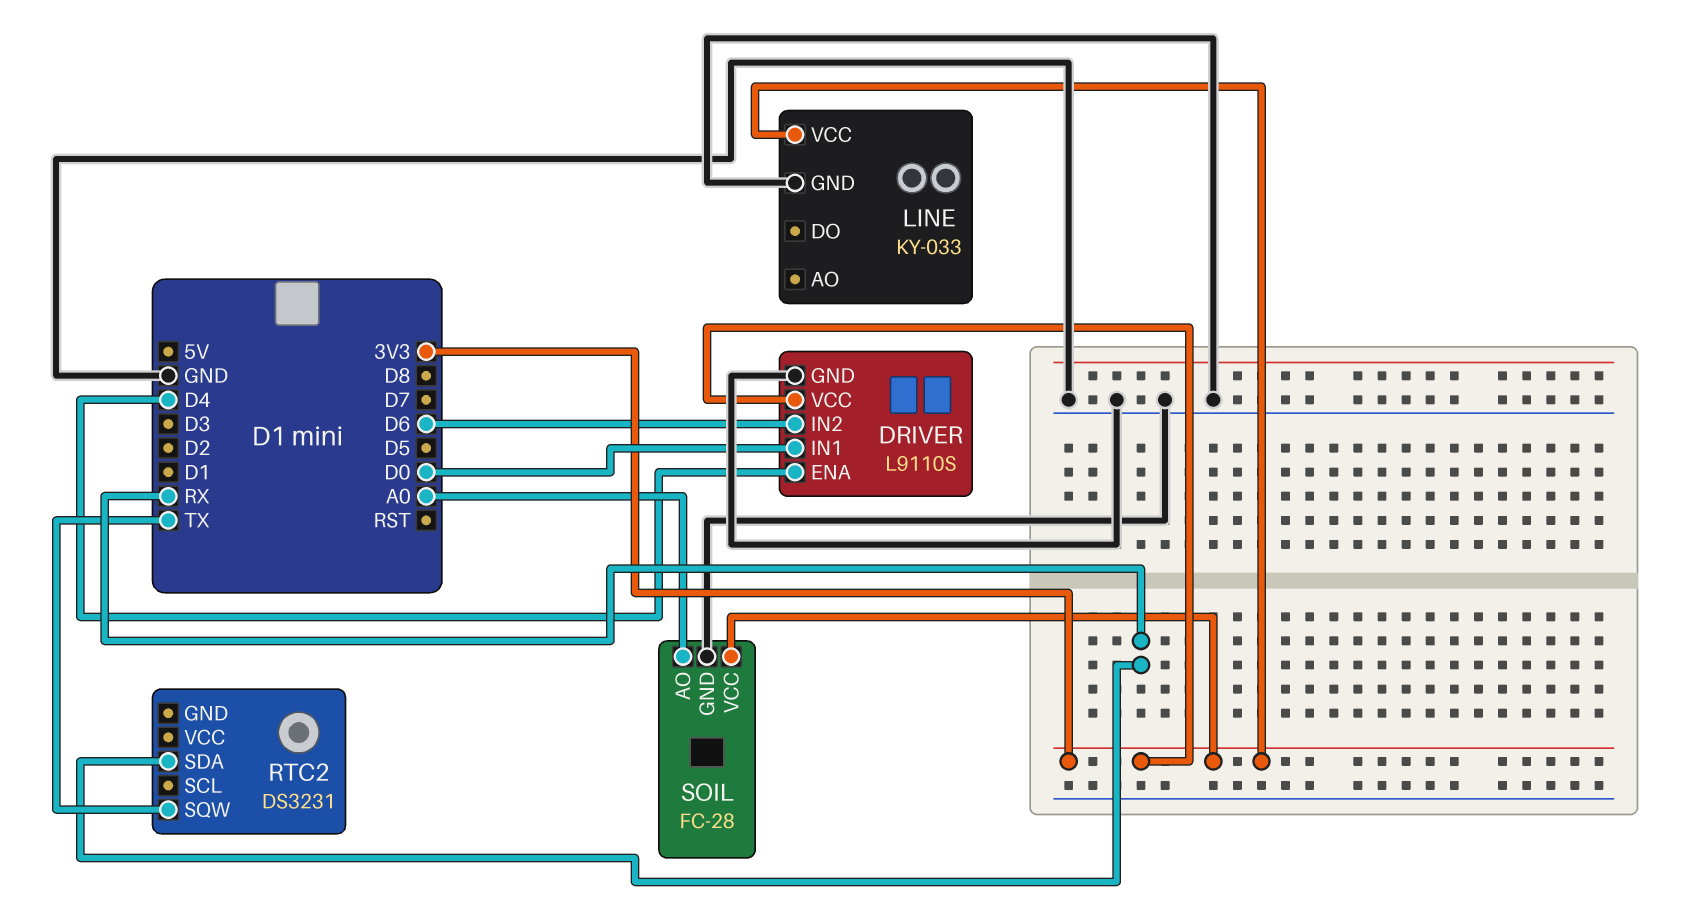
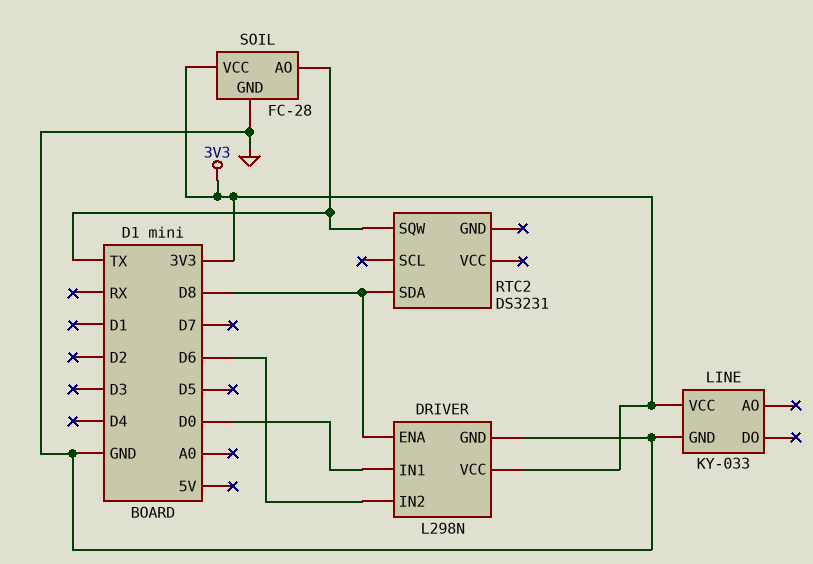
DRIVER: L9110S -> L298N
DRIVER pin ENA: D4 -> D8
RTC2 pin SDA: RX -> D8
SOIL pin AO: A0 -> TX

